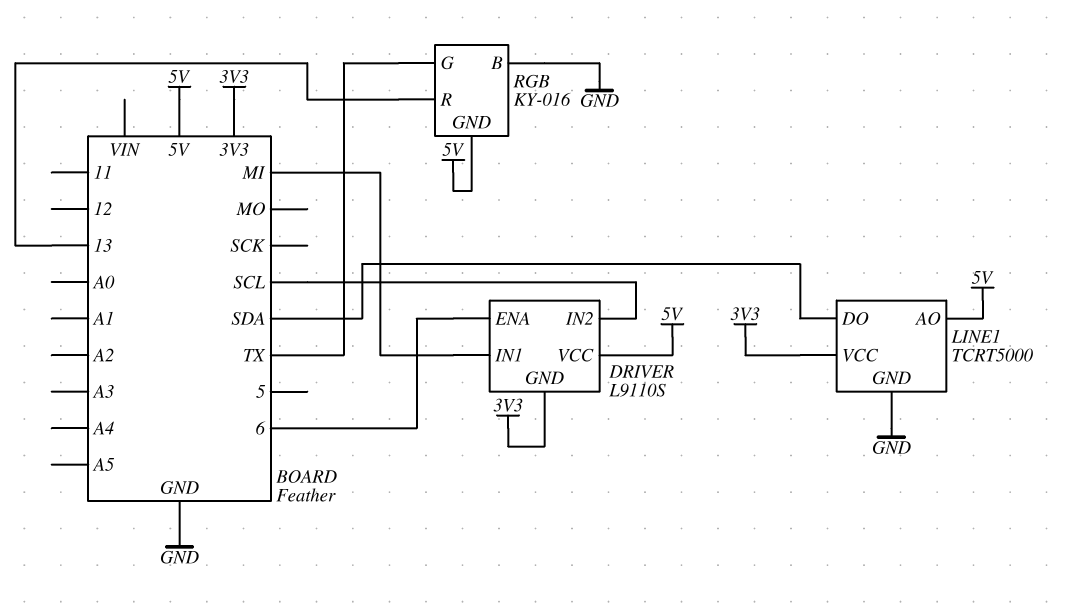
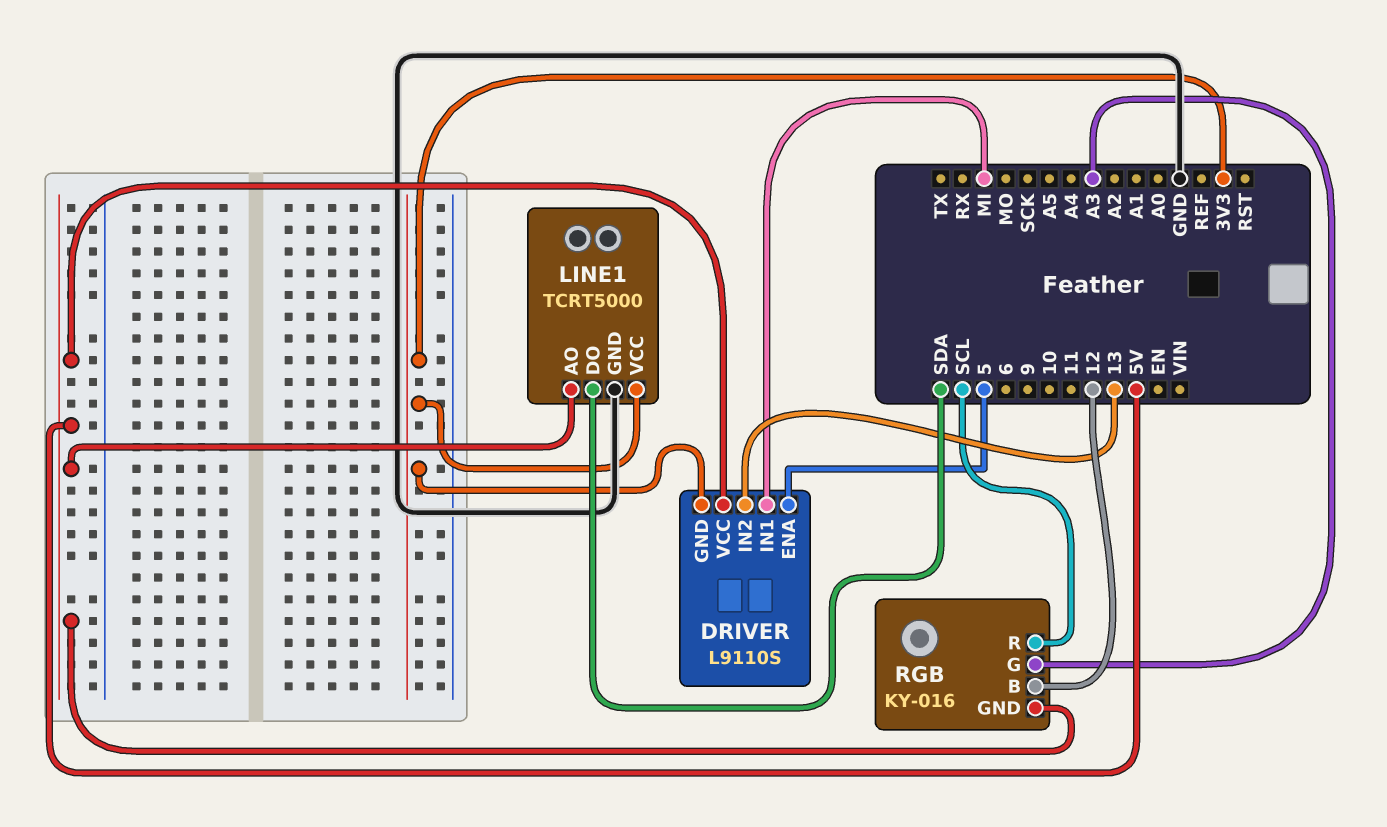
DRIVER pin ENA: 6 -> 5
DRIVER pin IN2: SCL -> 13
RGB pin B: GND -> 12
RGB pin G: TX -> A3
RGB pin R: 13 -> SCL

